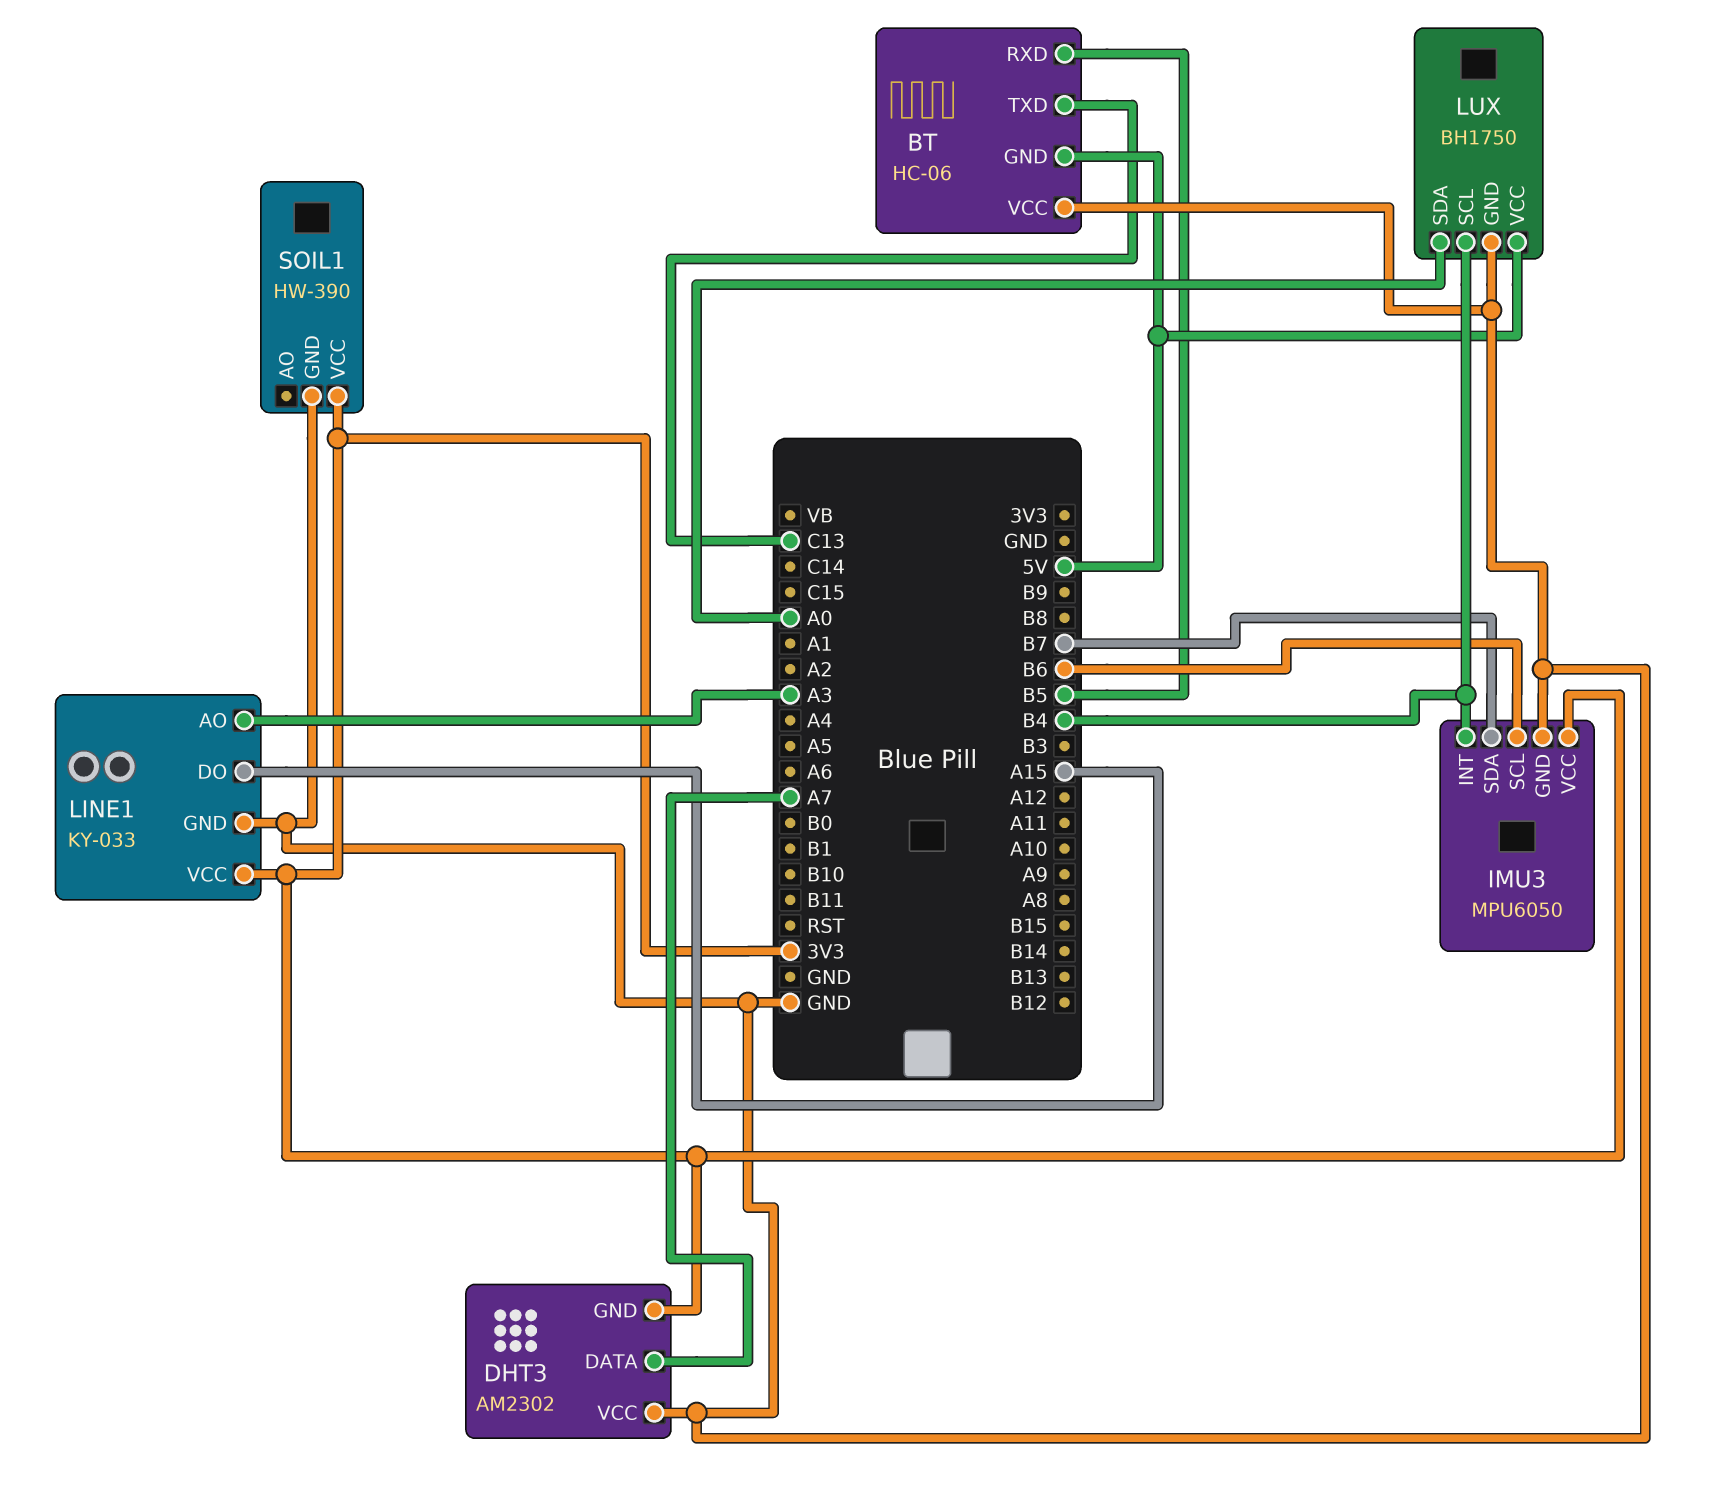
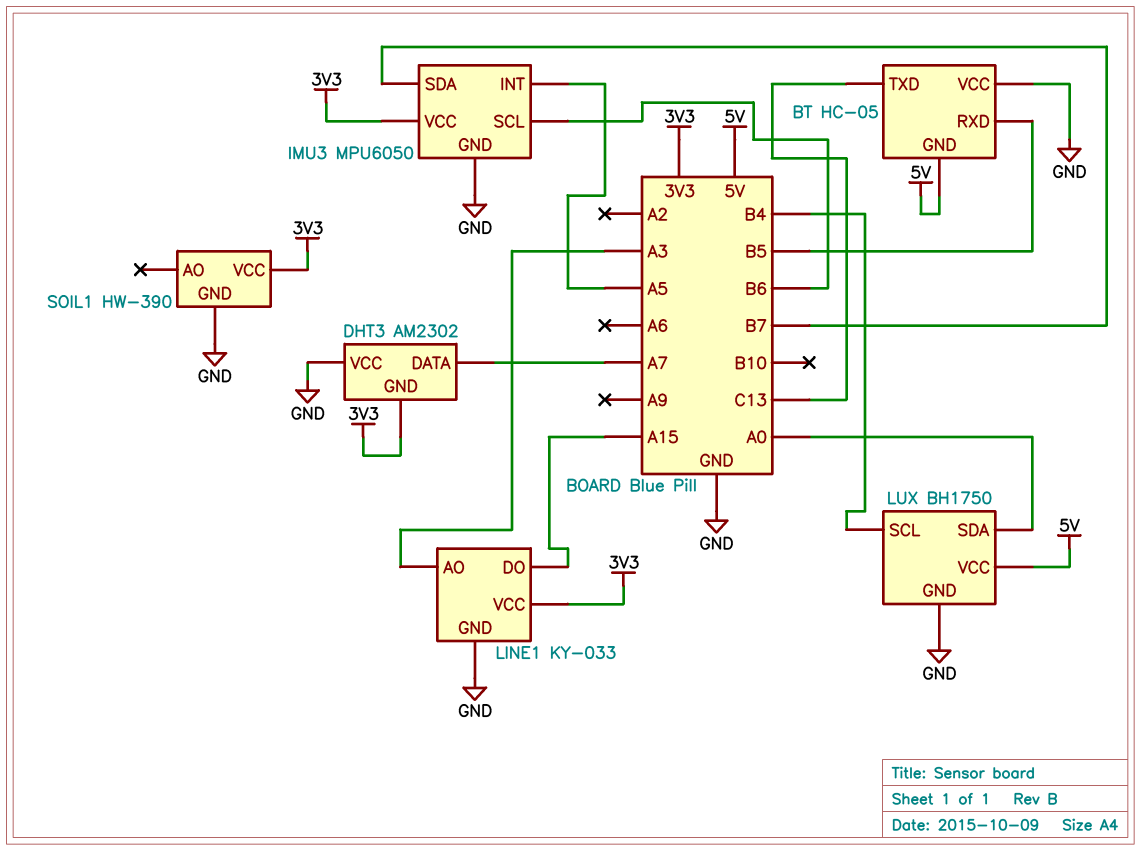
BT: HC-06 -> HC-05
IMU3 pin INT: B4 -> A5

